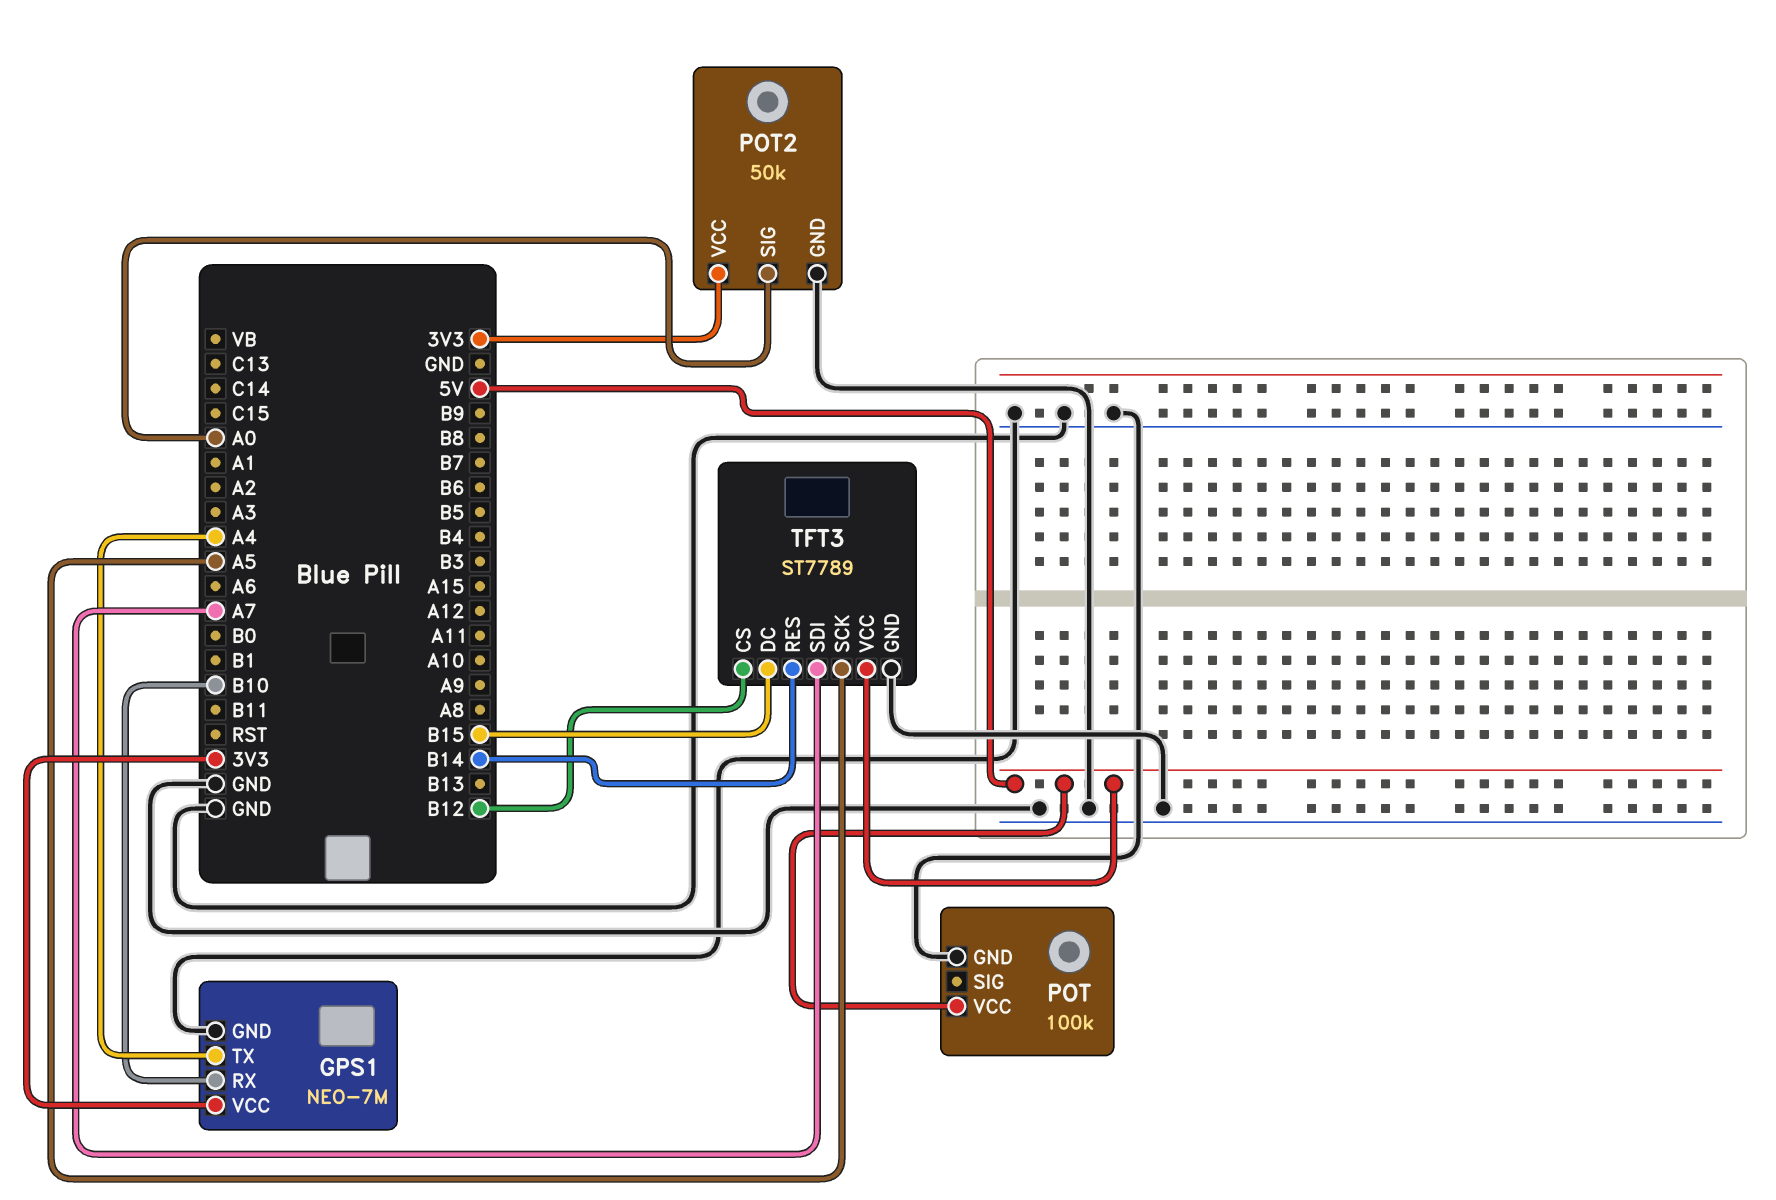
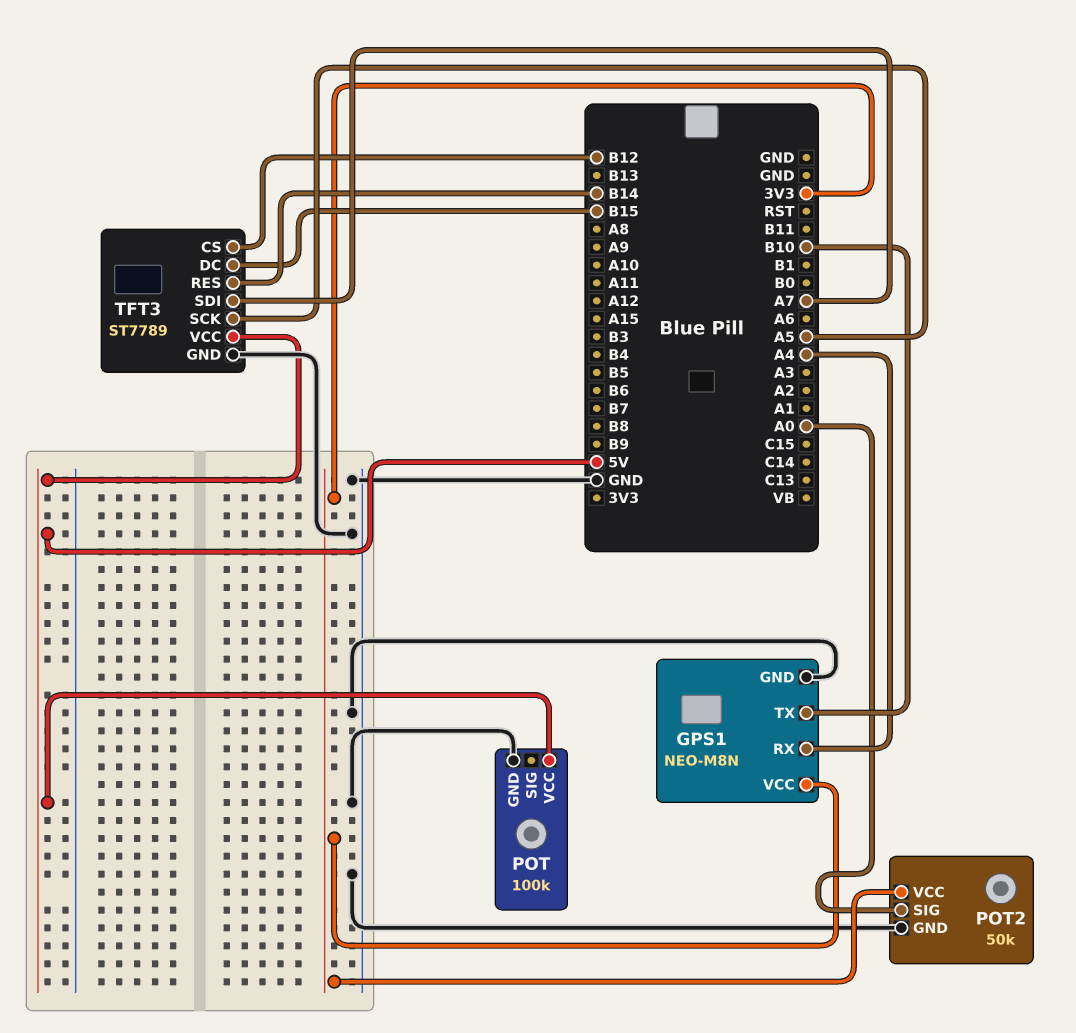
GPS1: NEO-7M -> NEO-M8N
GPS1 pin RX: B10 -> A4
GPS1 pin TX: A4 -> B10

